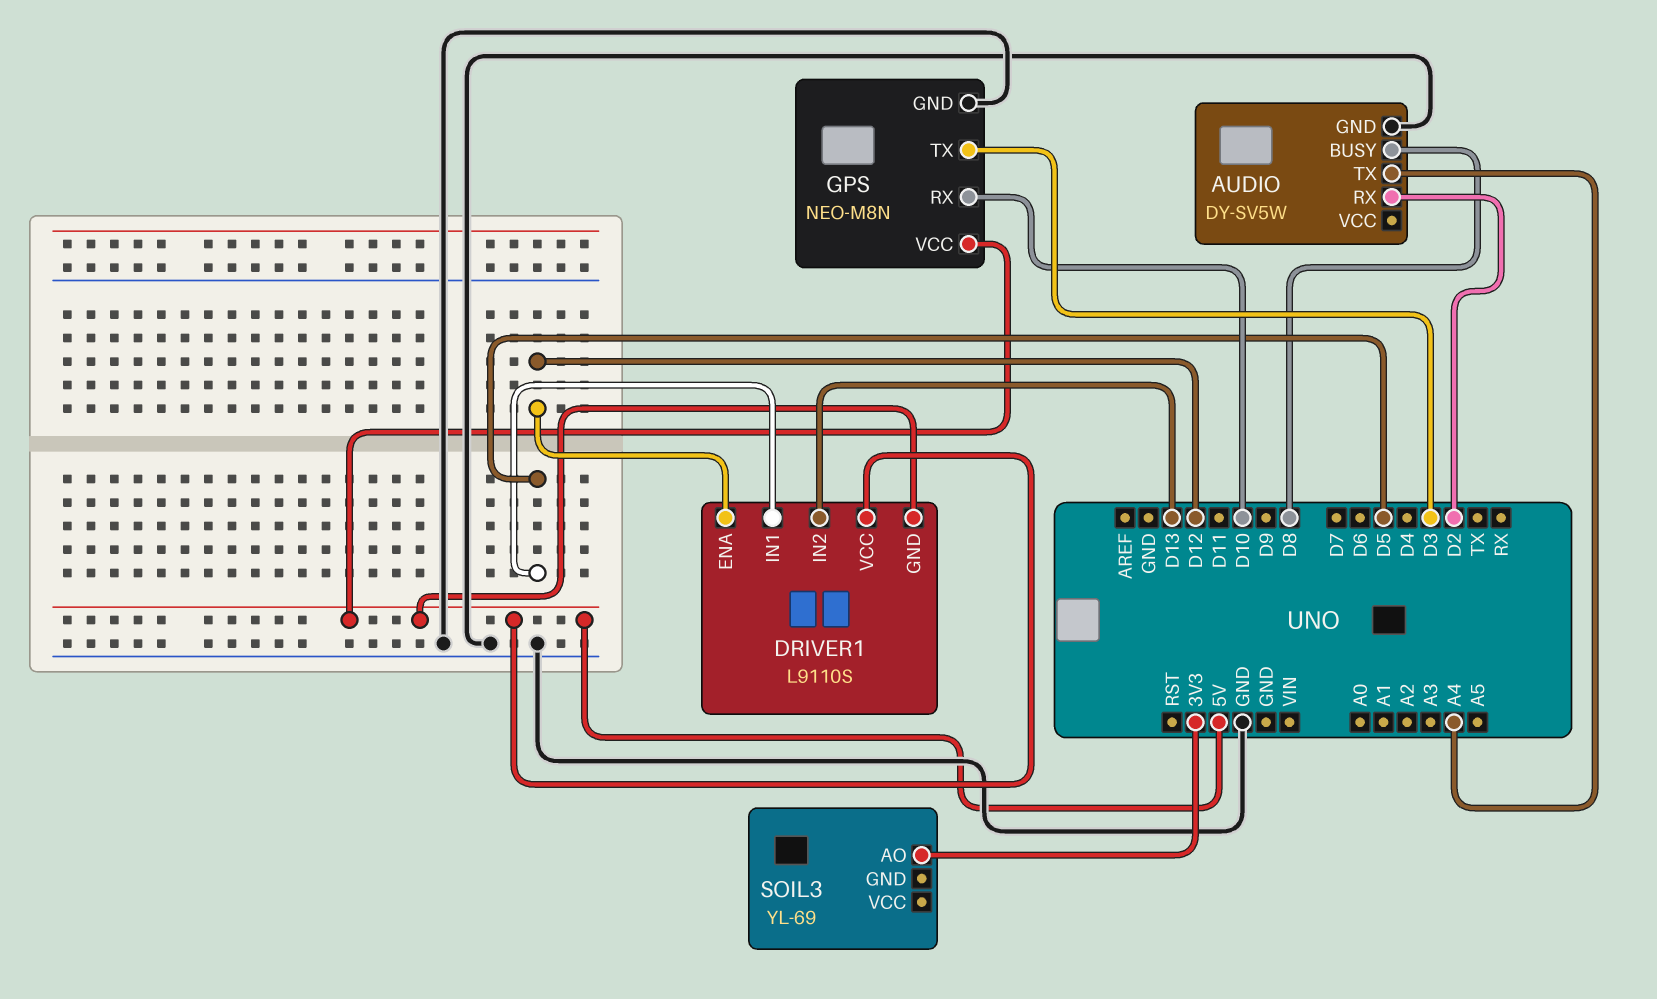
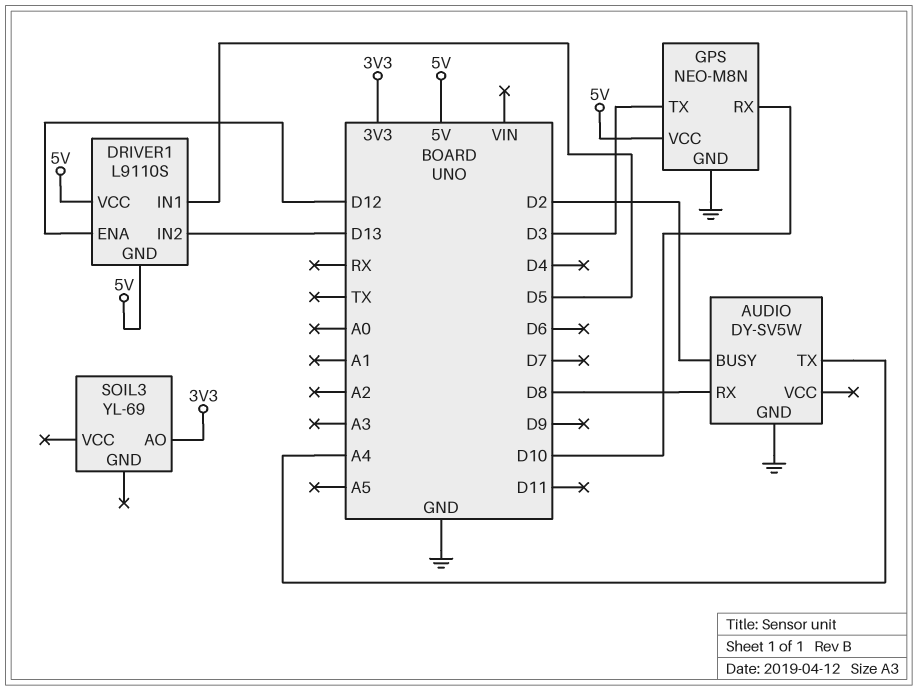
AUDIO pin BUSY: D8 -> D2
AUDIO pin RX: D2 -> D8

